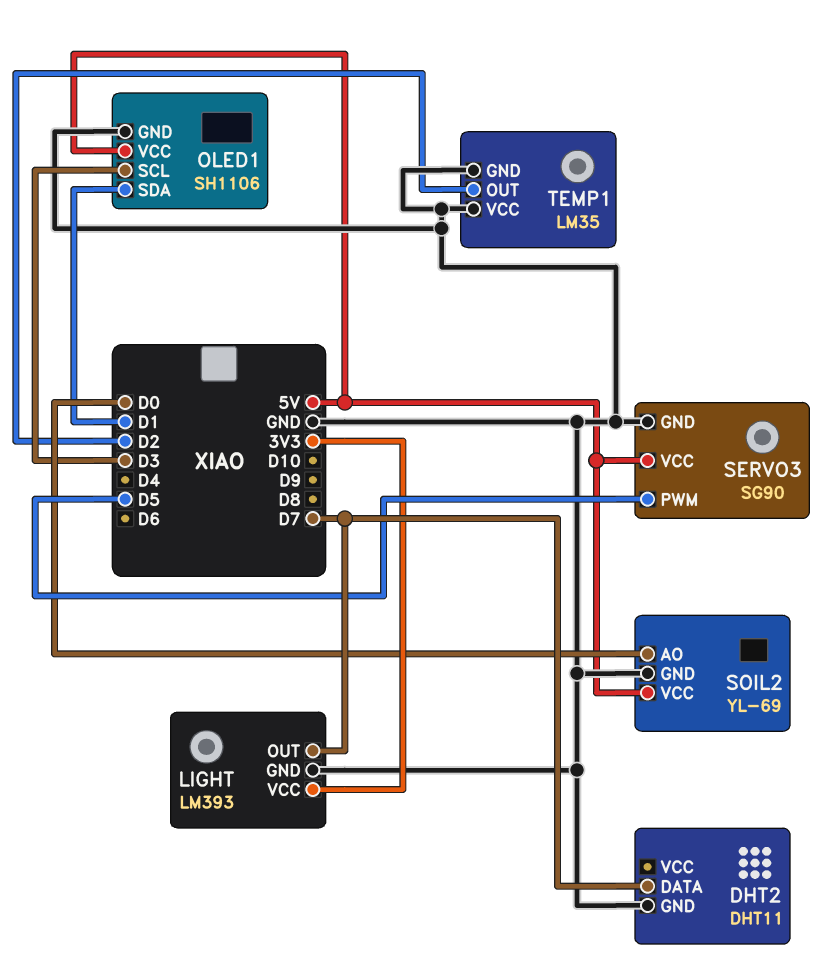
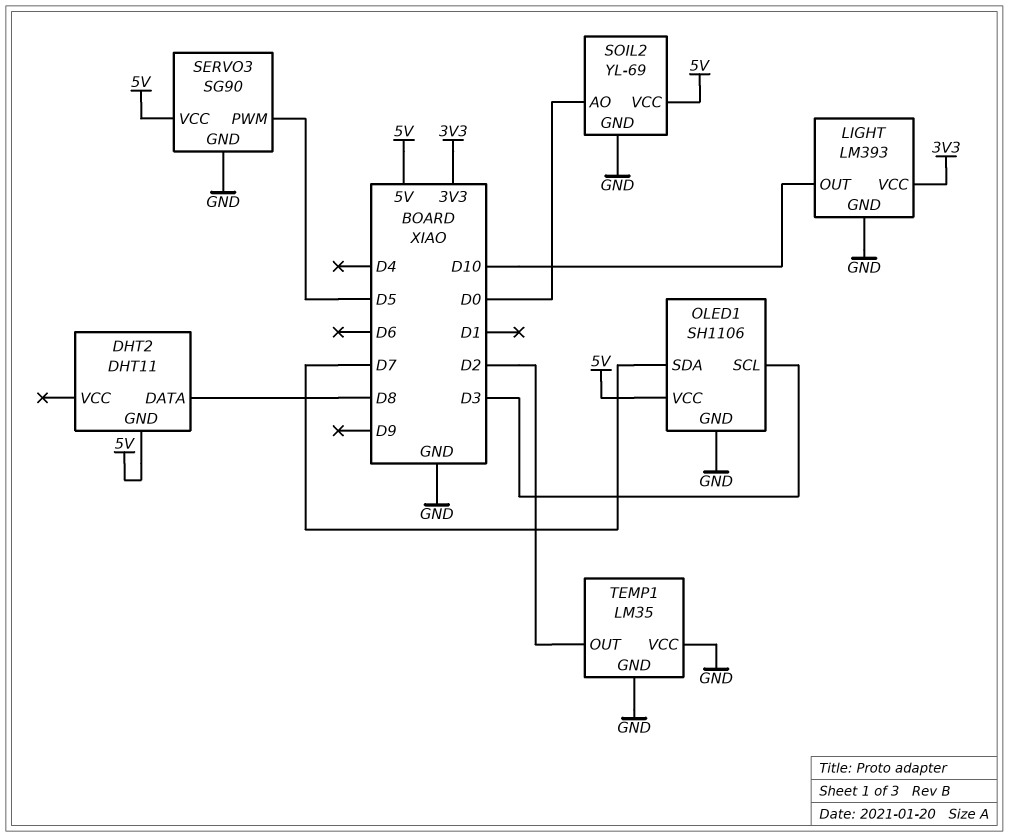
DHT2 pin DATA: D7 -> D8
DHT2 pin GND: GND -> 5V
LIGHT pin OUT: D7 -> D10
OLED1 pin SDA: D1 -> D7

